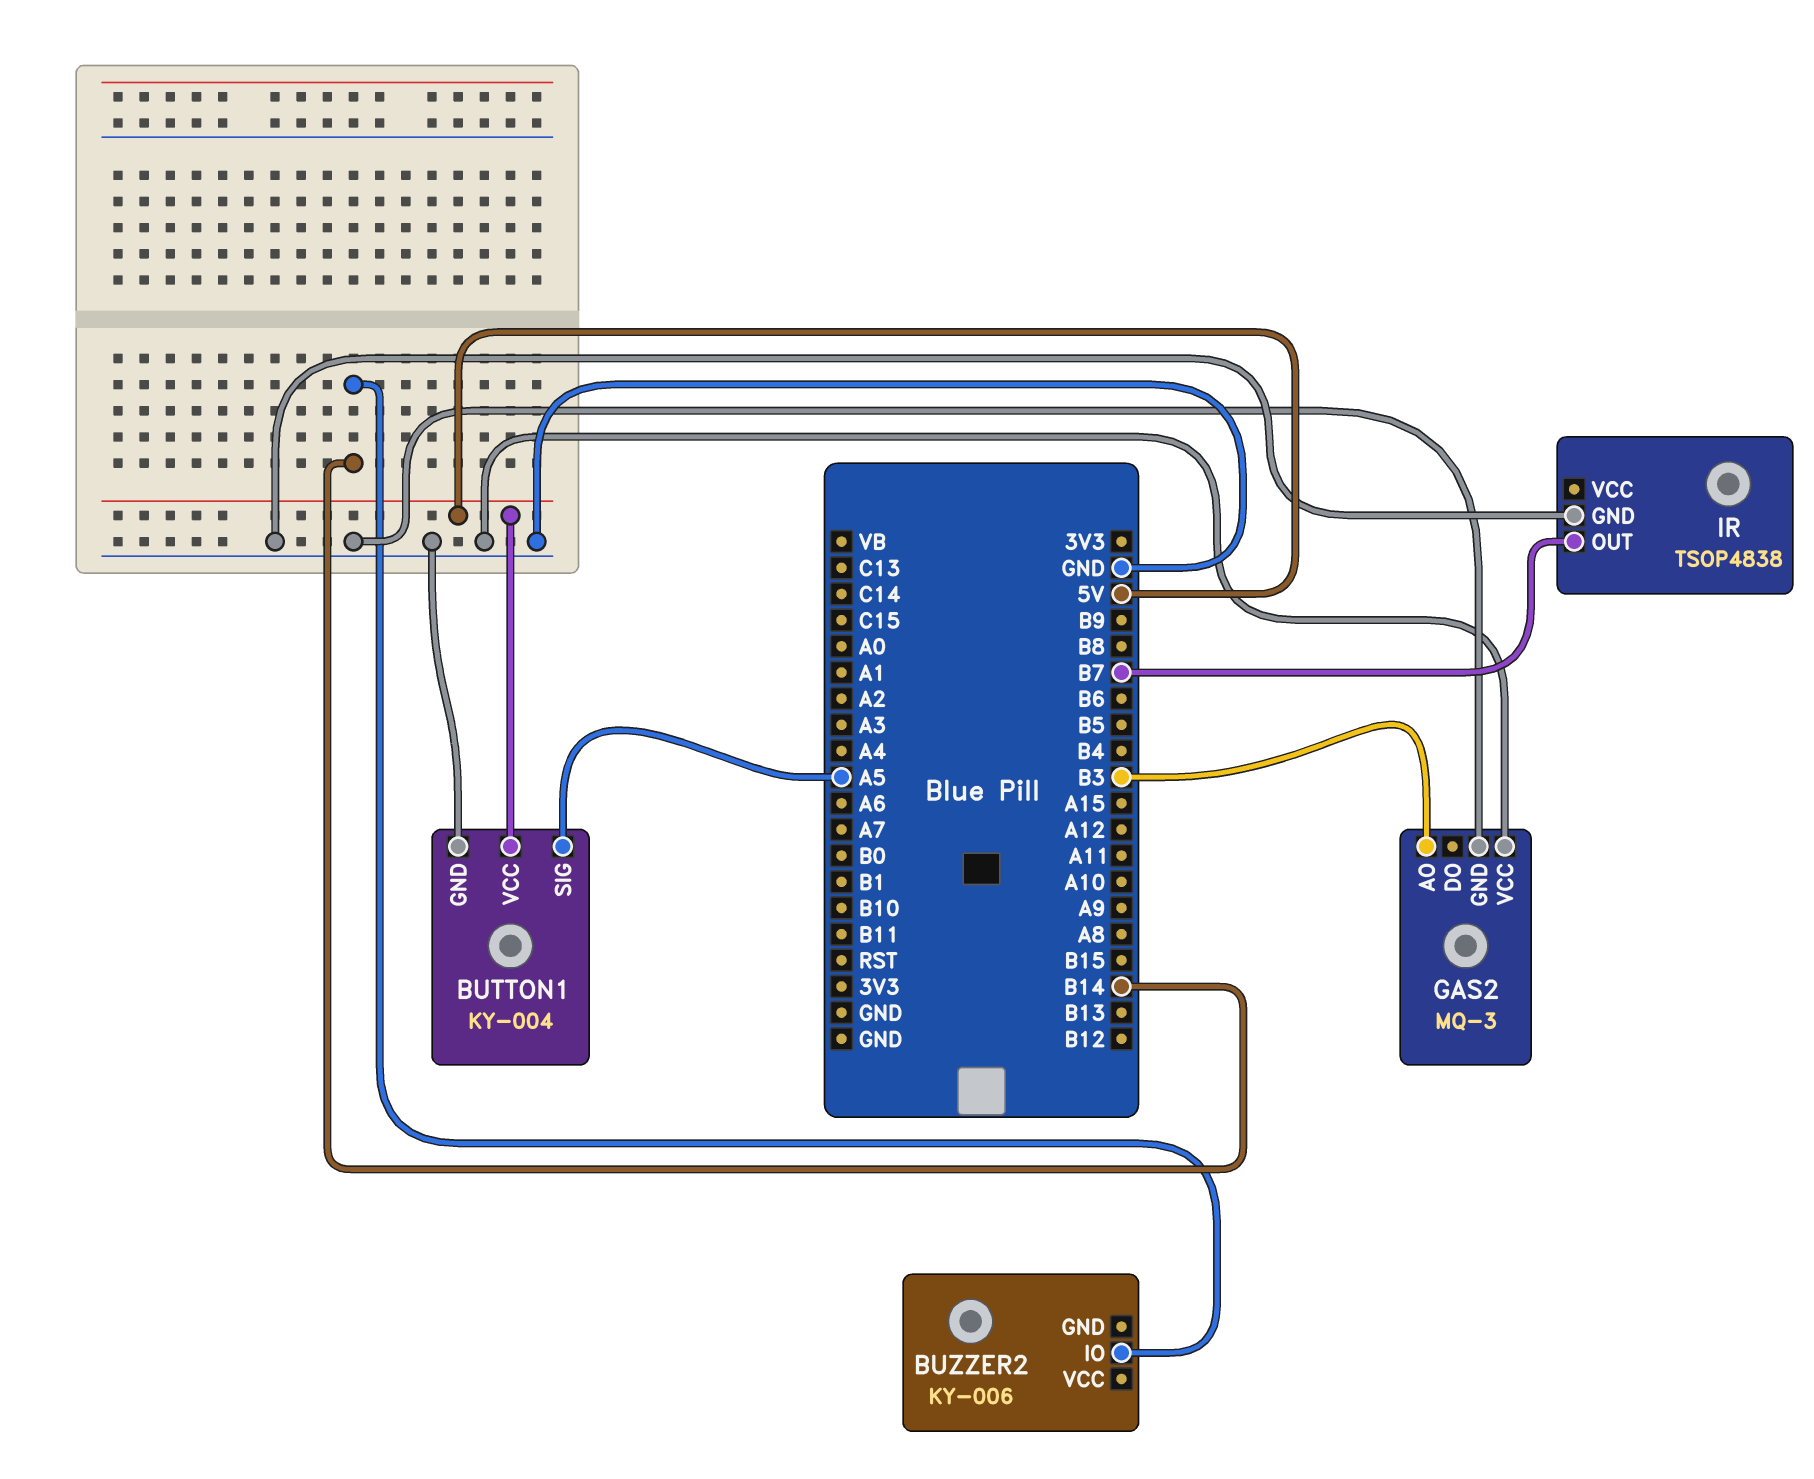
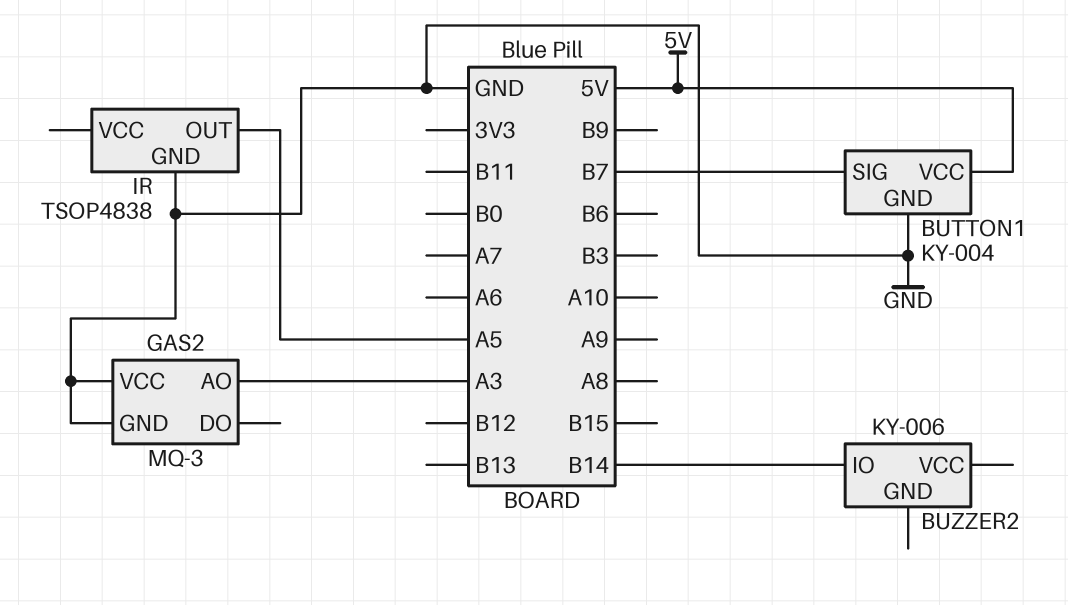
BUTTON1 pin SIG: A5 -> B7
GAS2 pin AO: B3 -> A3
IR pin OUT: B7 -> A5

